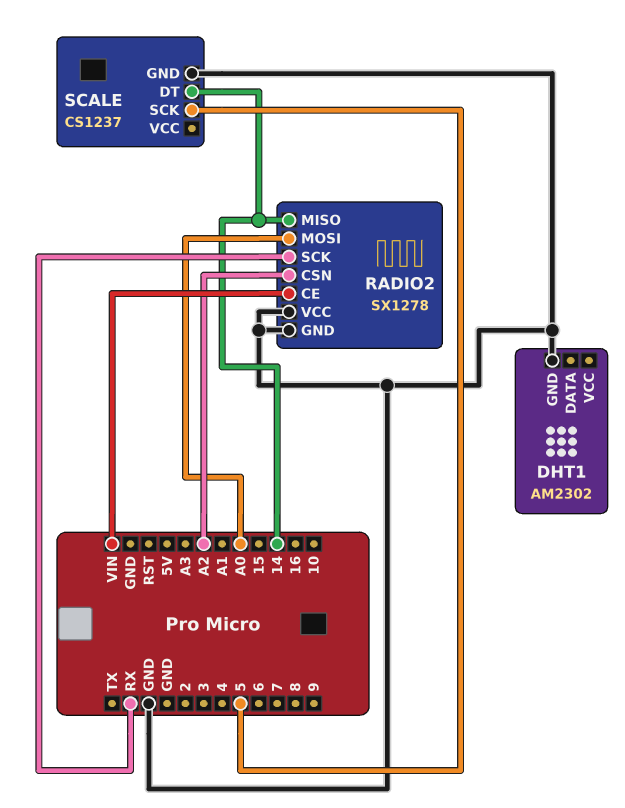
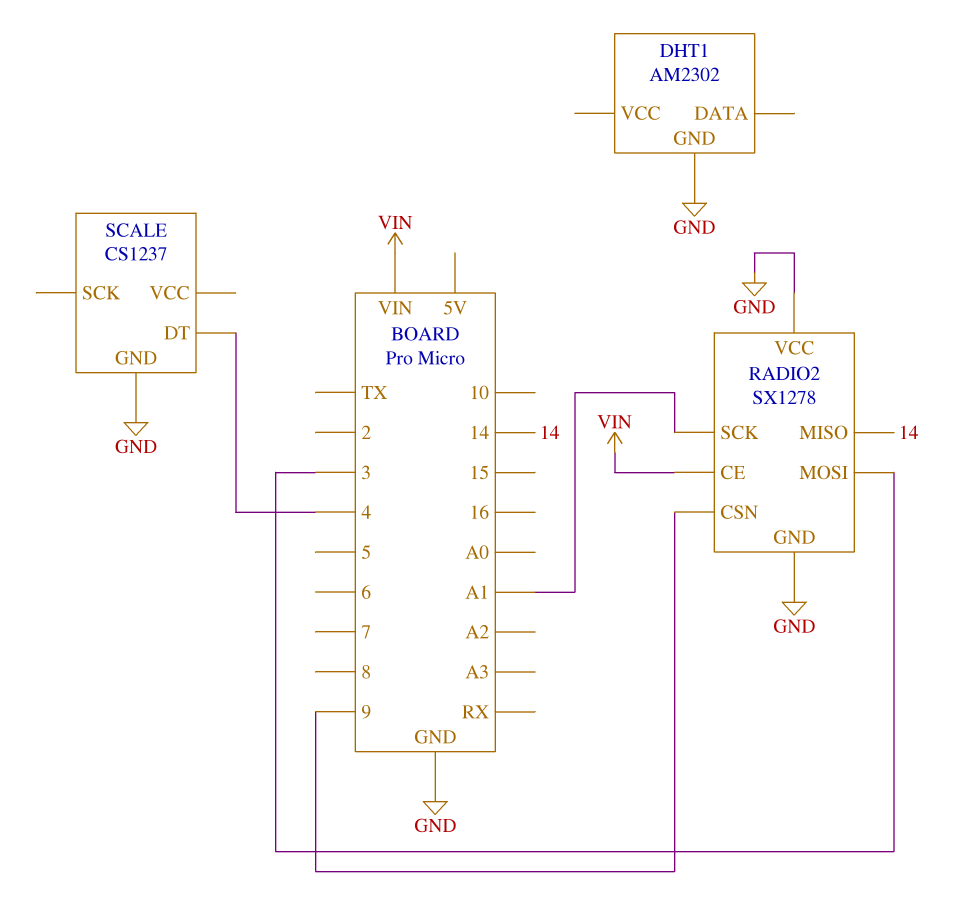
RADIO2 pin CSN: A2 -> 9
RADIO2 pin MOSI: A0 -> 3
RADIO2 pin SCK: RX -> A1
SCALE pin DT: 14 -> 4
SCALE pin SCK: 5 -> none

